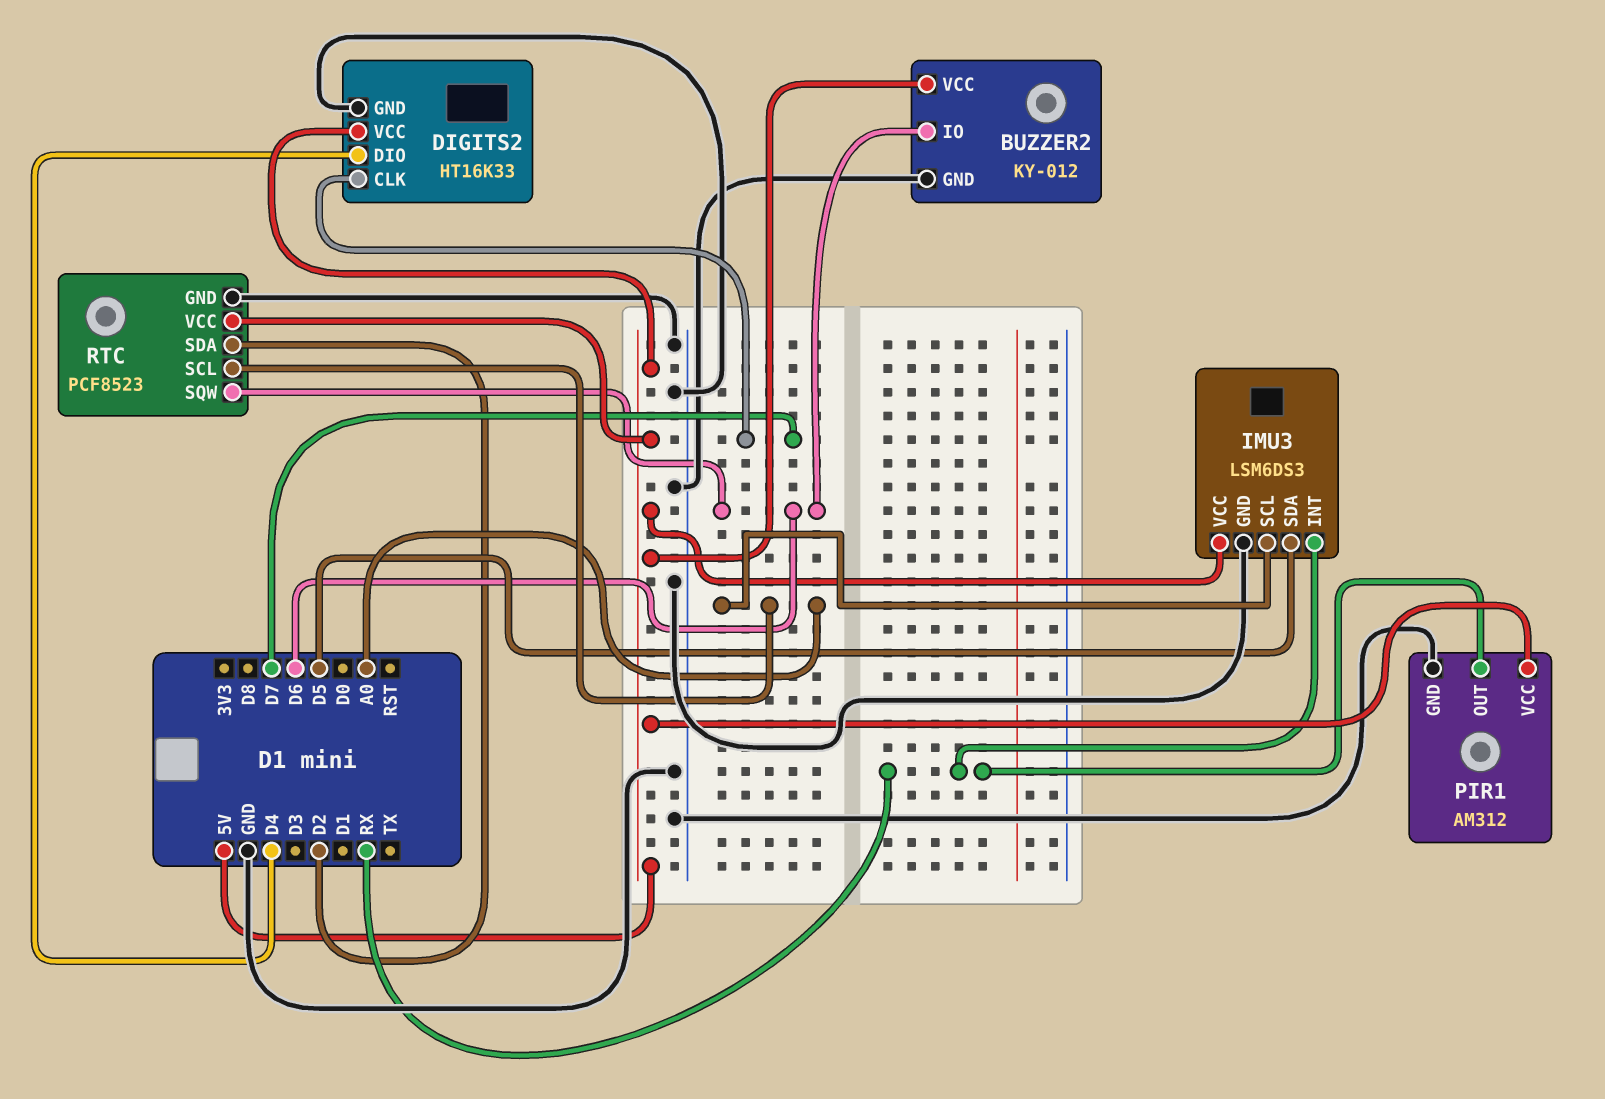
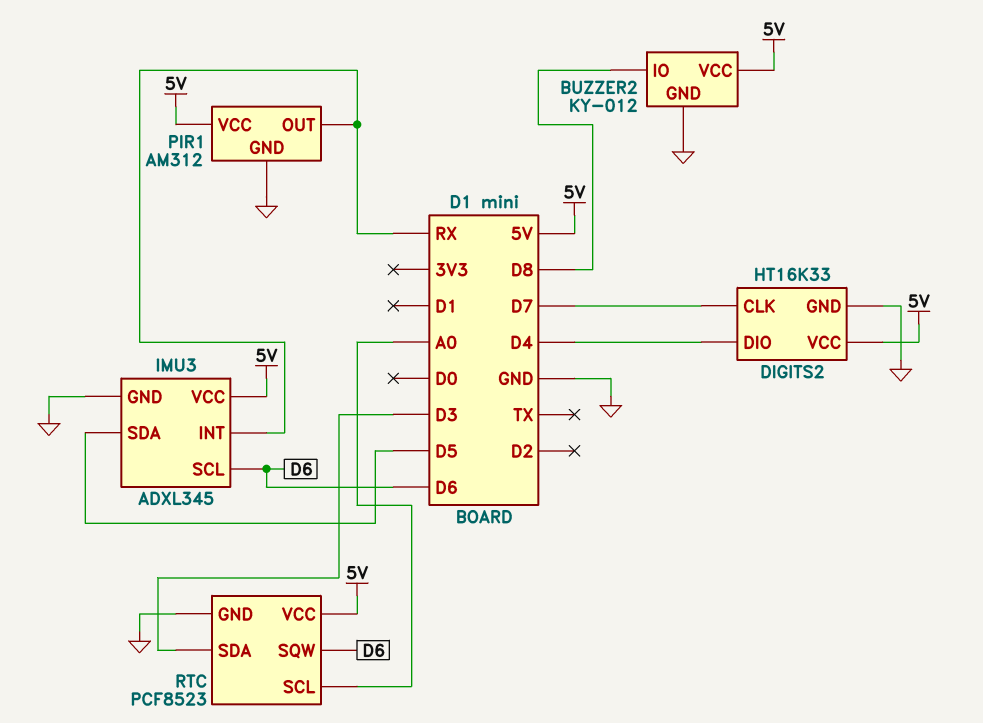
BUZZER2 pin IO: D6 -> D8
IMU3: LSM6DS3 -> ADXL345
IMU3 pin SCL: A0 -> D6
RTC pin SDA: D2 -> D3

